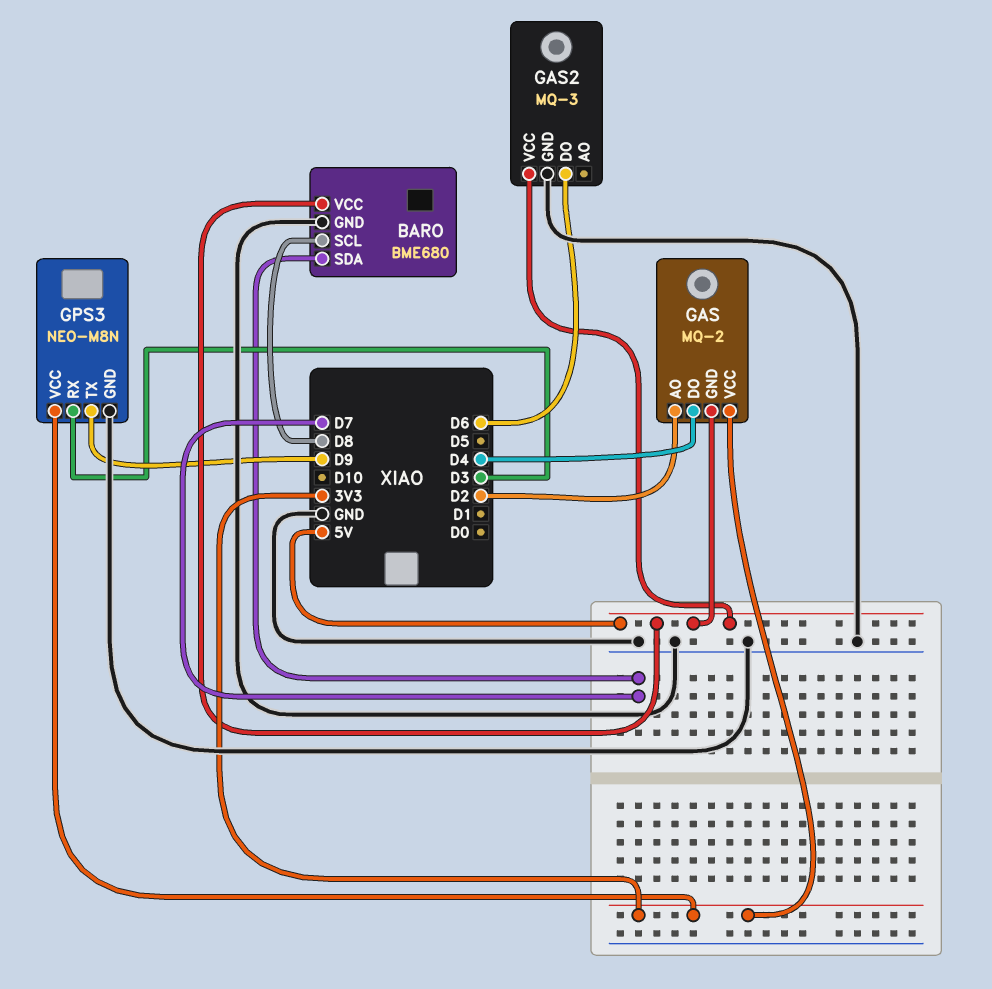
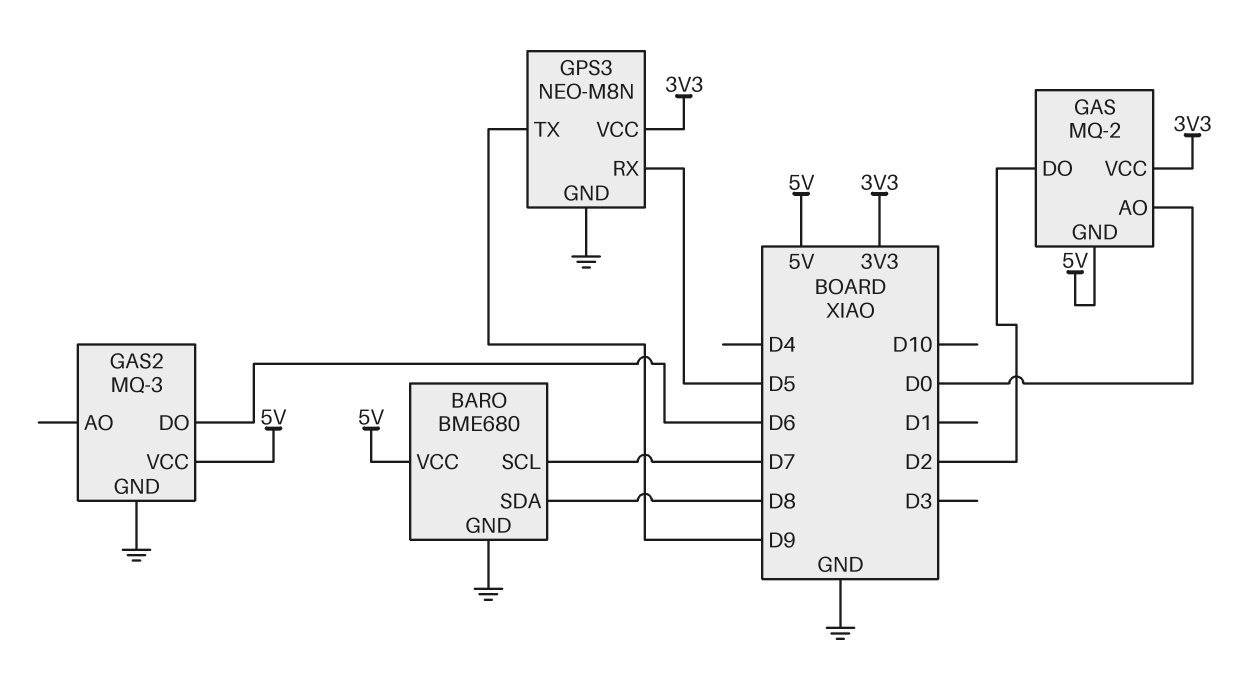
BARO pin SCL: D8 -> D7
BARO pin SDA: D7 -> D8
GAS pin AO: D2 -> D0
GAS pin DO: D4 -> D2
GPS3 pin RX: D3 -> D5

